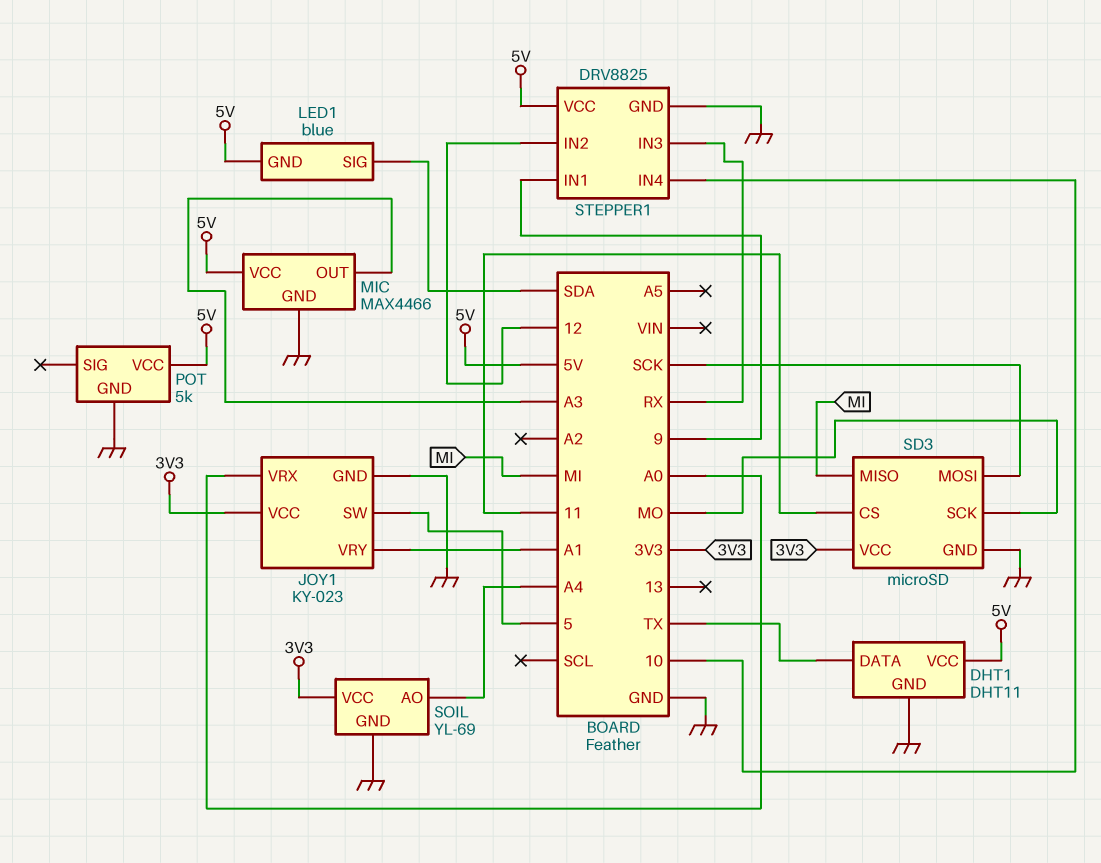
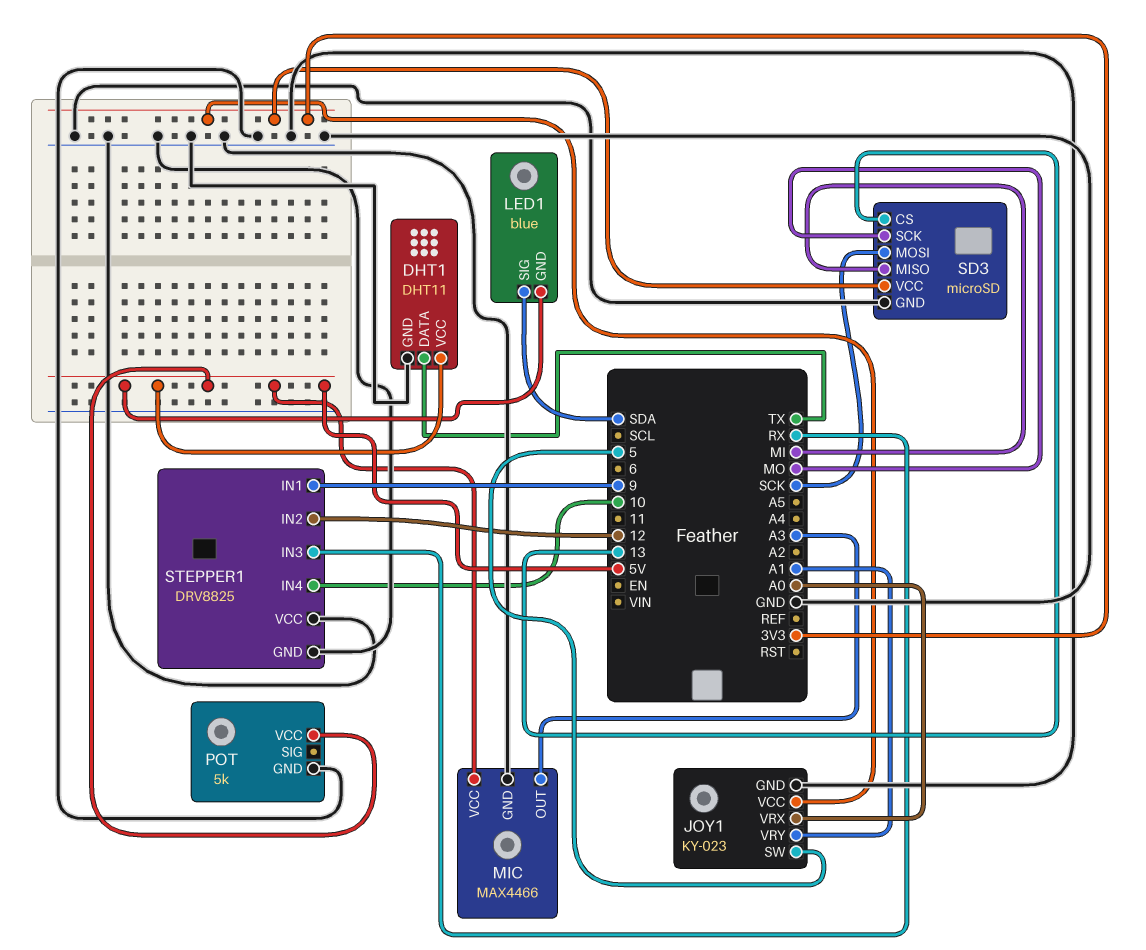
SD3 pin CS: 11 -> 13
SOIL: YL-69 -> none
SOIL pin AO: A4 -> none
SOIL pin GND: GND -> none
SOIL pin VCC: 3V3 -> none
STEPPER1 pin VCC: 5V -> GND

